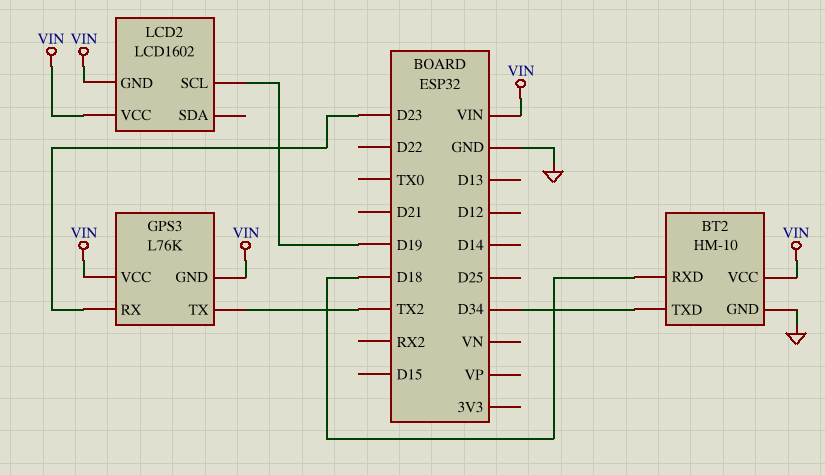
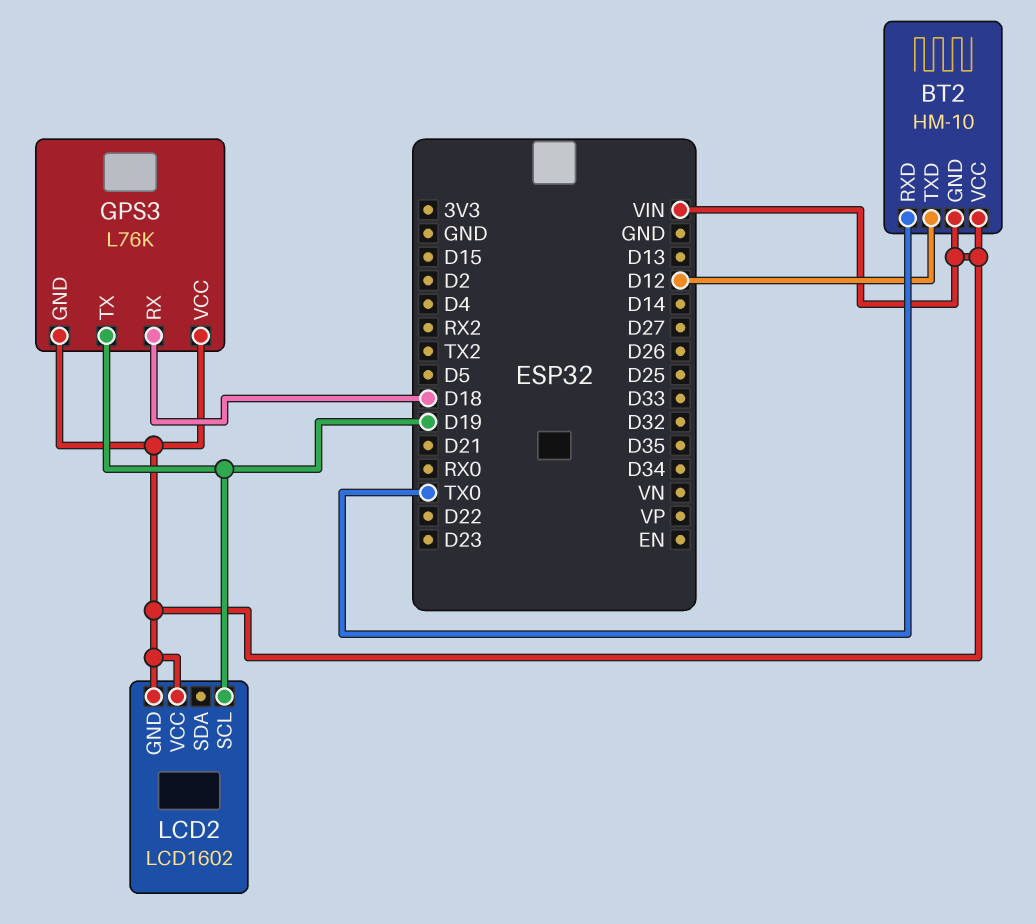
BT2 pin GND: GND -> VIN
BT2 pin RXD: D18 -> TX0
BT2 pin TXD: D34 -> D12
GPS3 pin RX: D23 -> D18
GPS3 pin TX: TX2 -> D19

